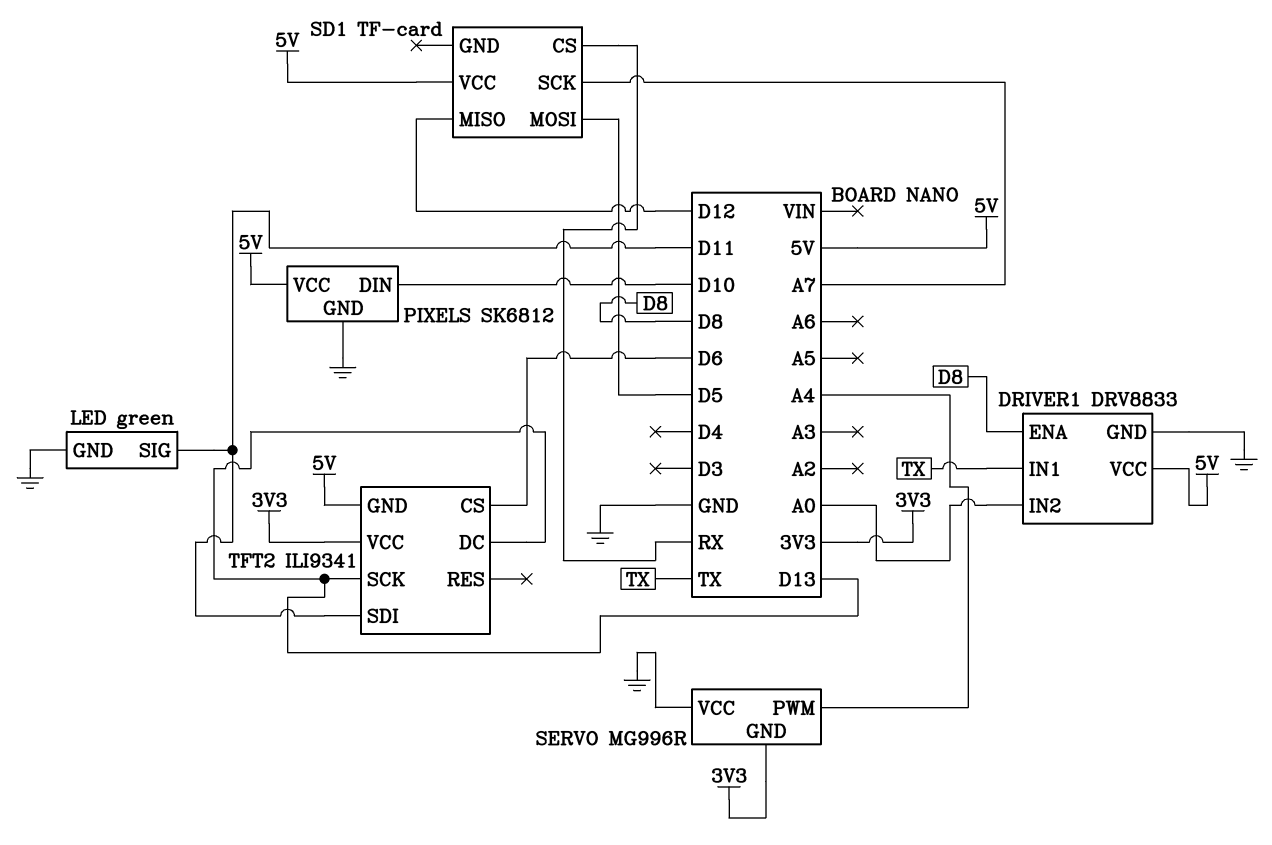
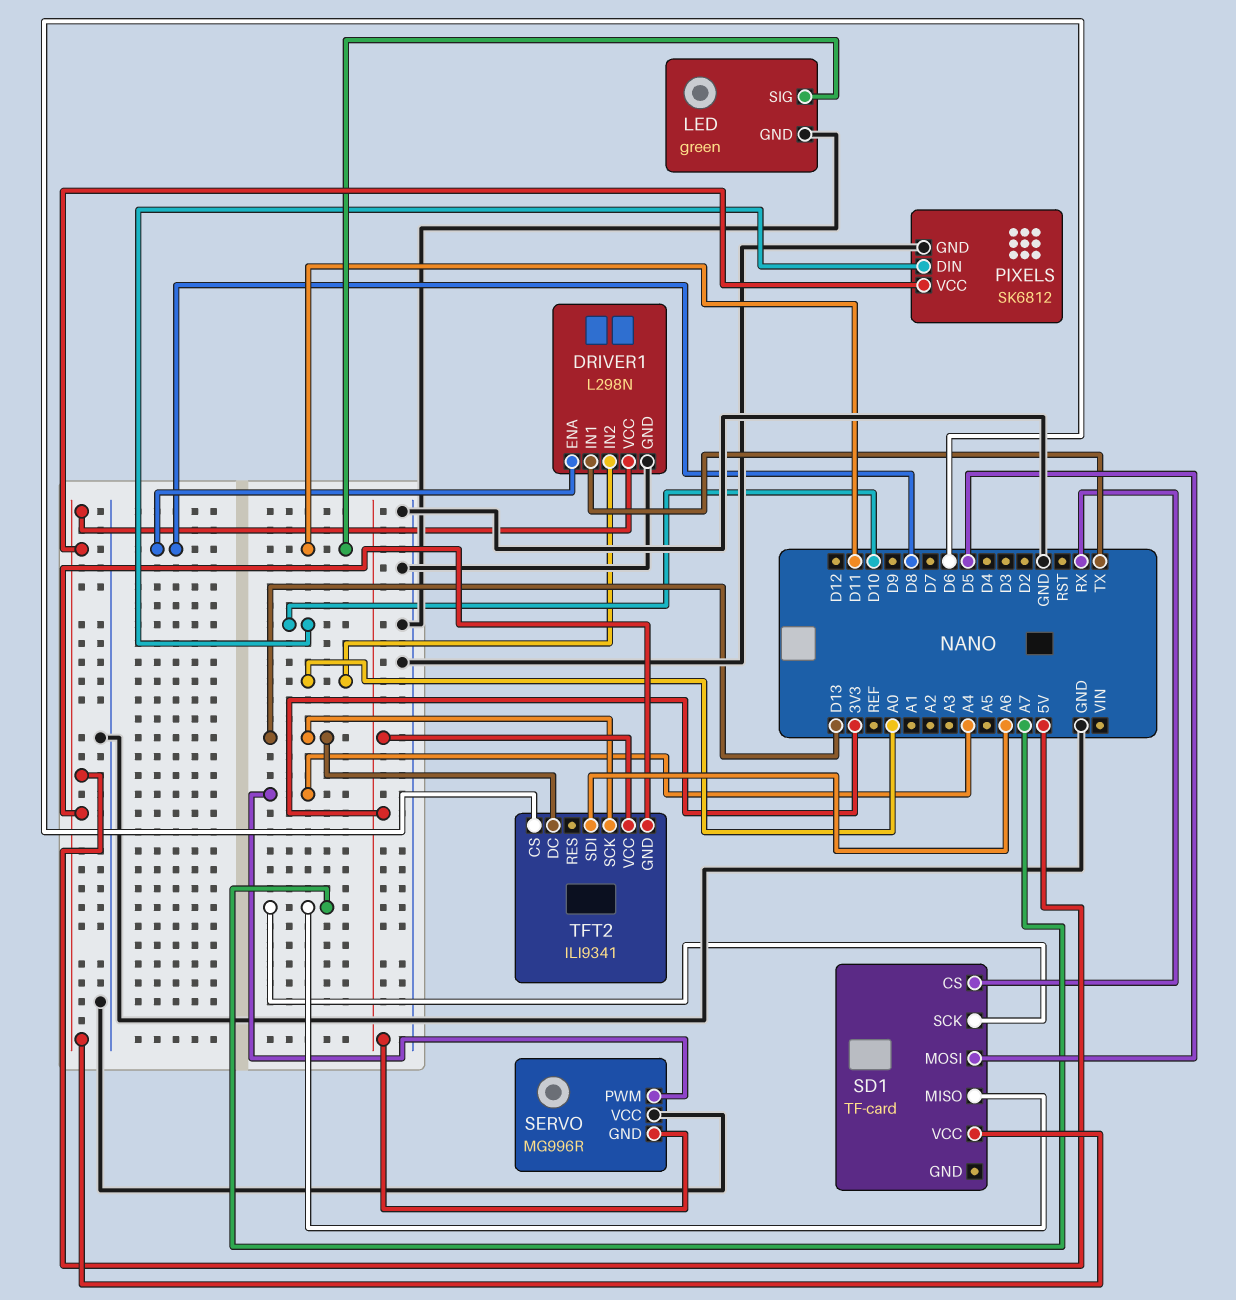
DRIVER1: DRV8833 -> L298N
SD1 pin MISO: D12 -> A7
TFT2 pin SDI: D11 -> A6

